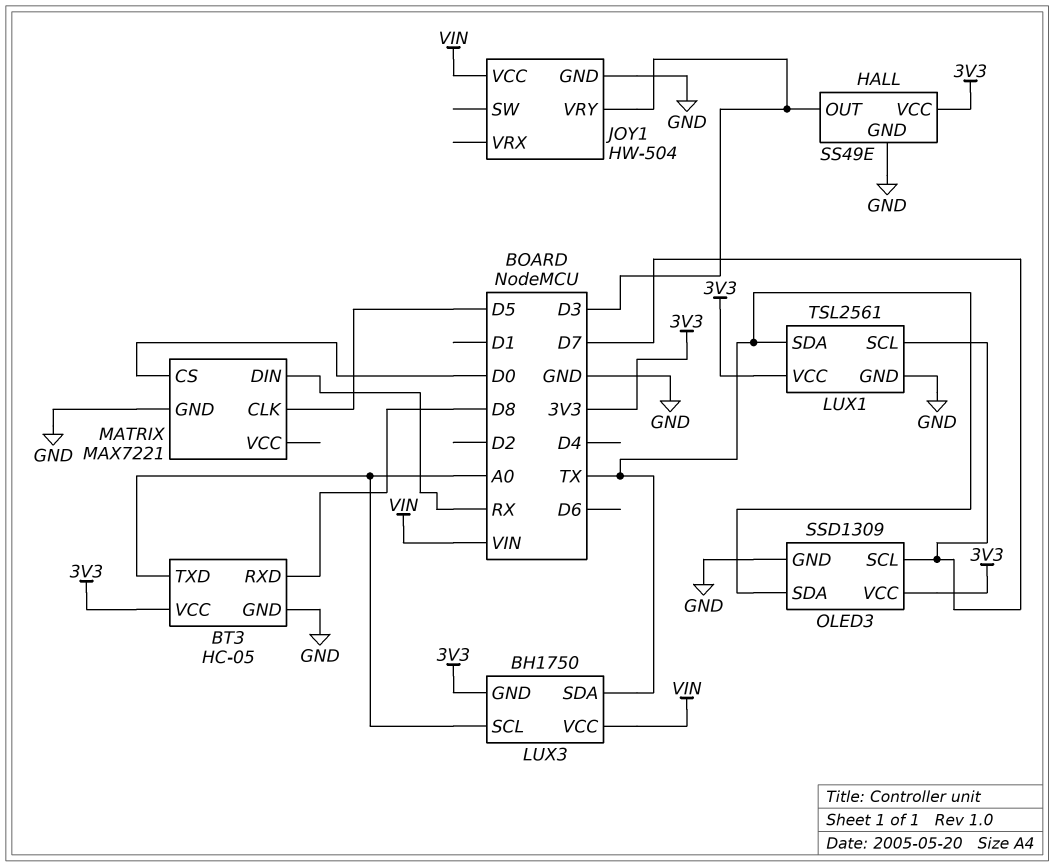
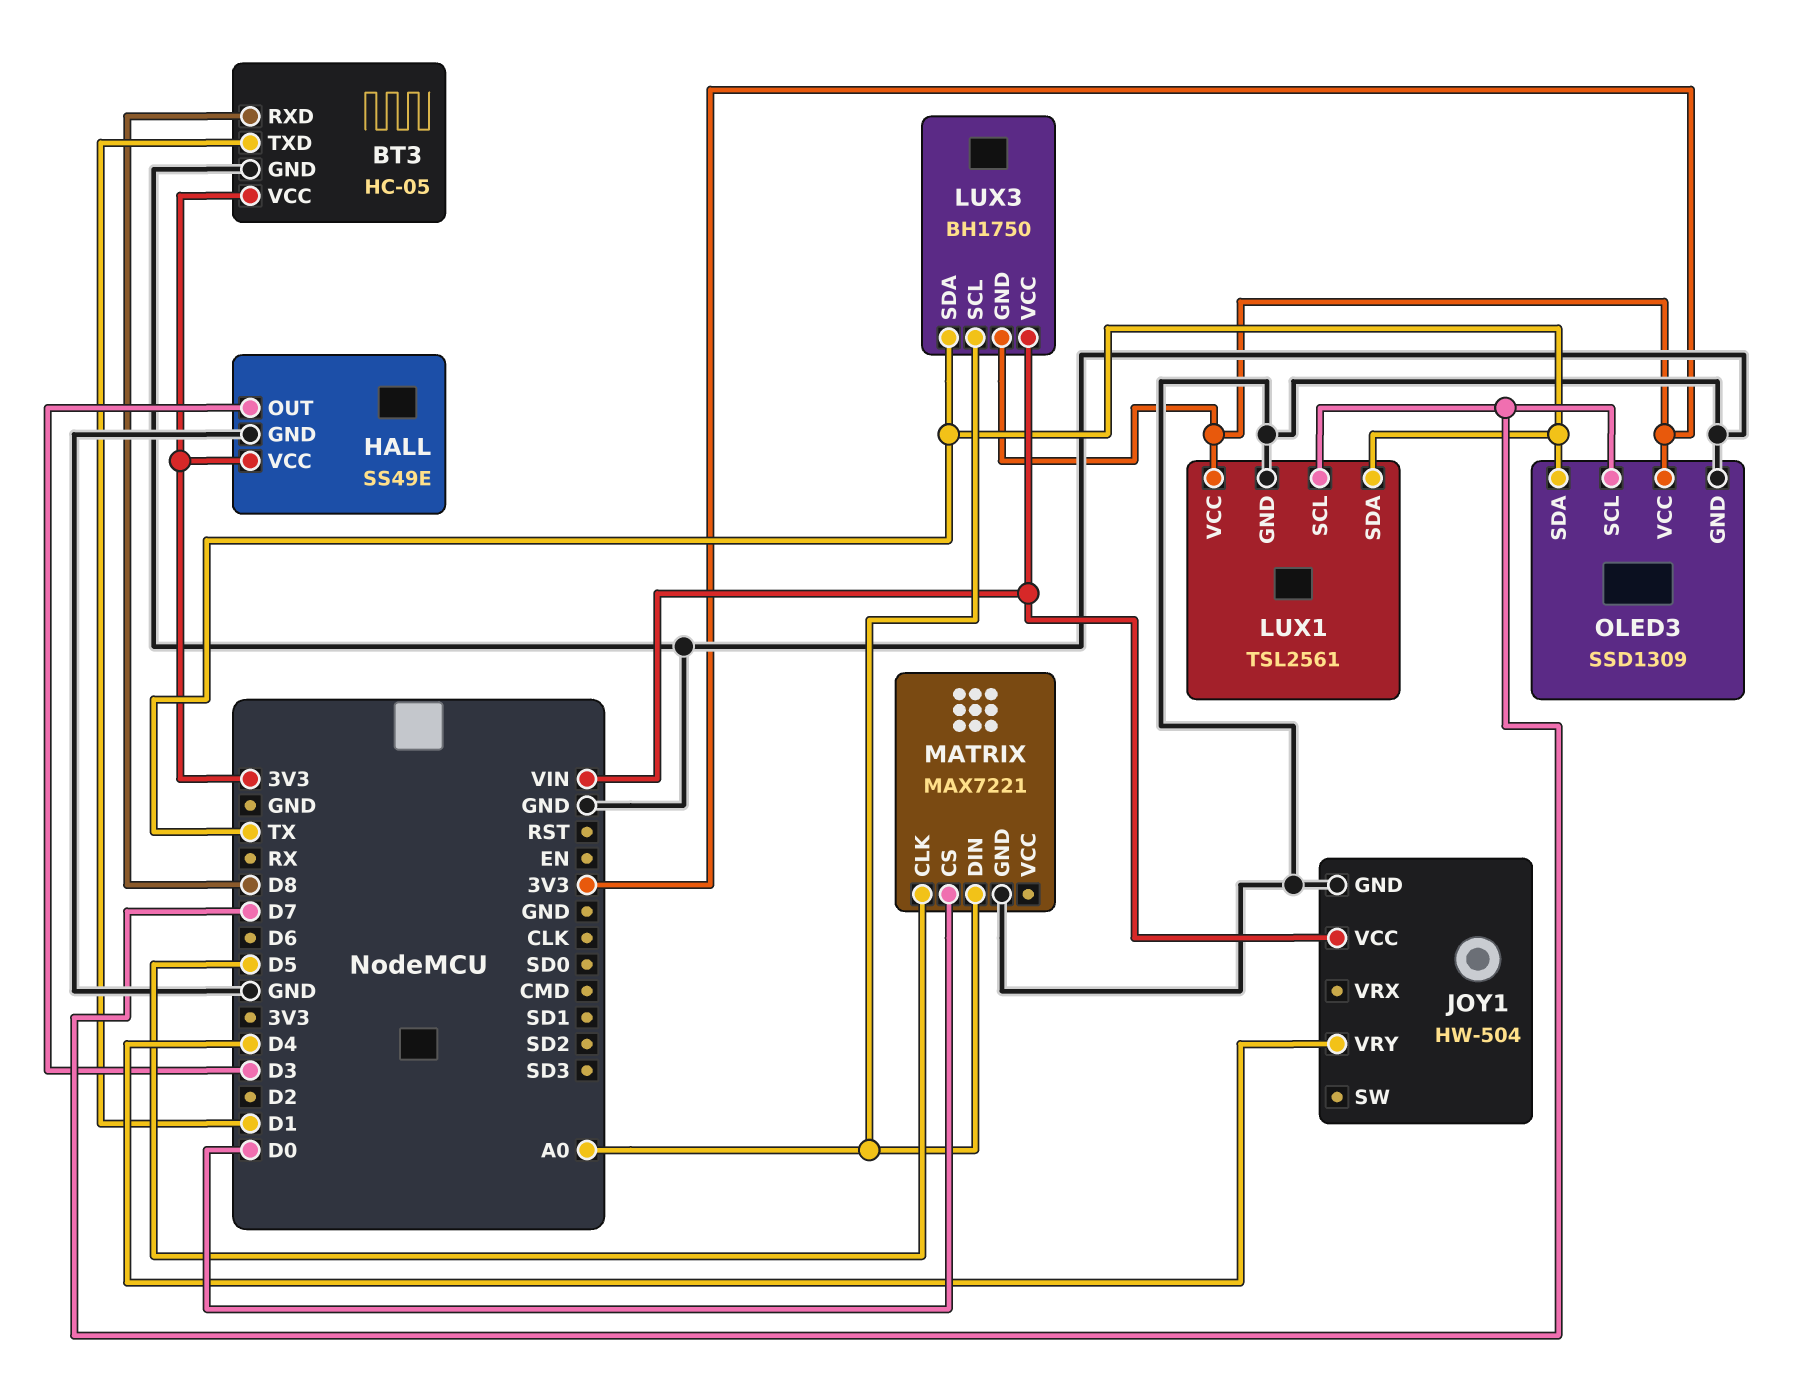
BT3 pin TXD: A0 -> D1
JOY1 pin VRY: D3 -> D4
MATRIX pin DIN: RX -> A0

